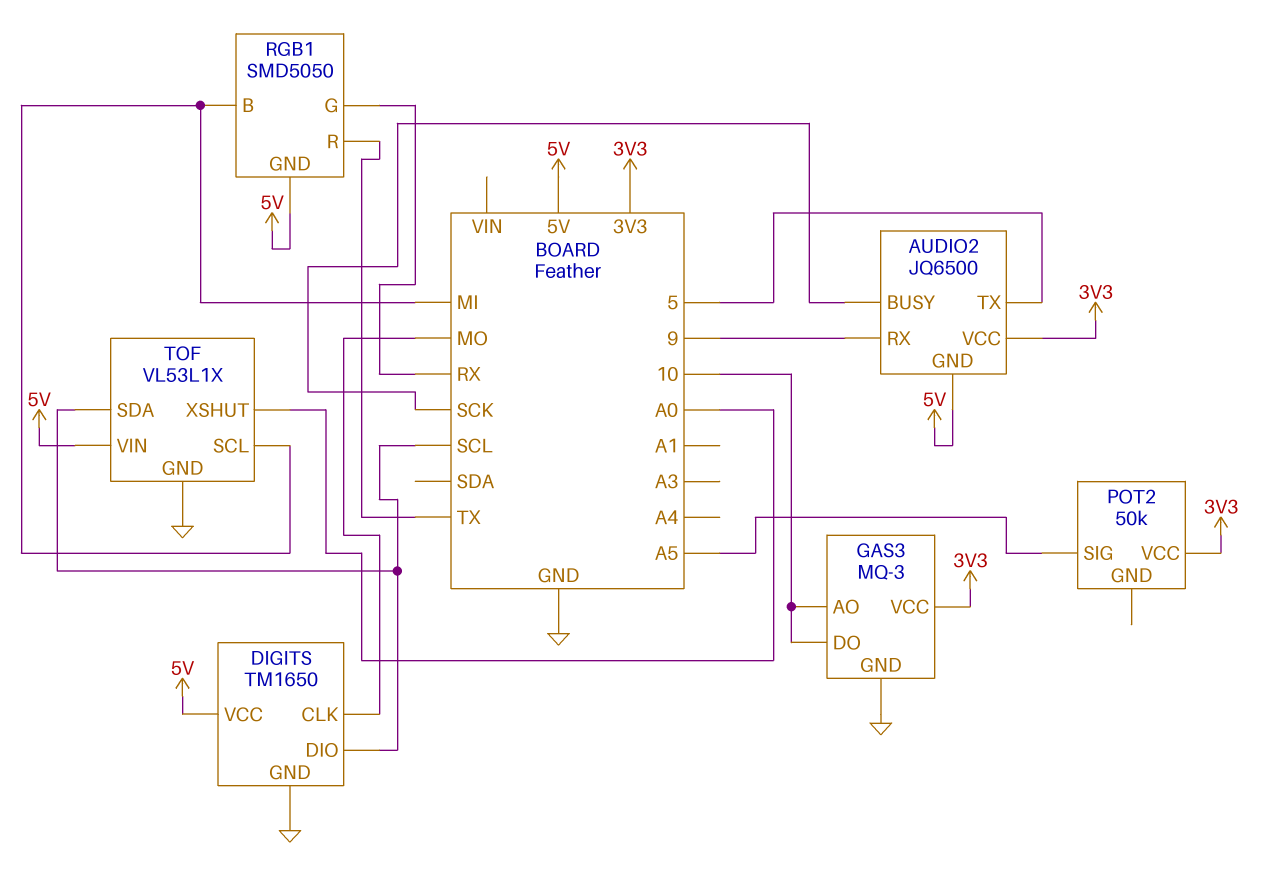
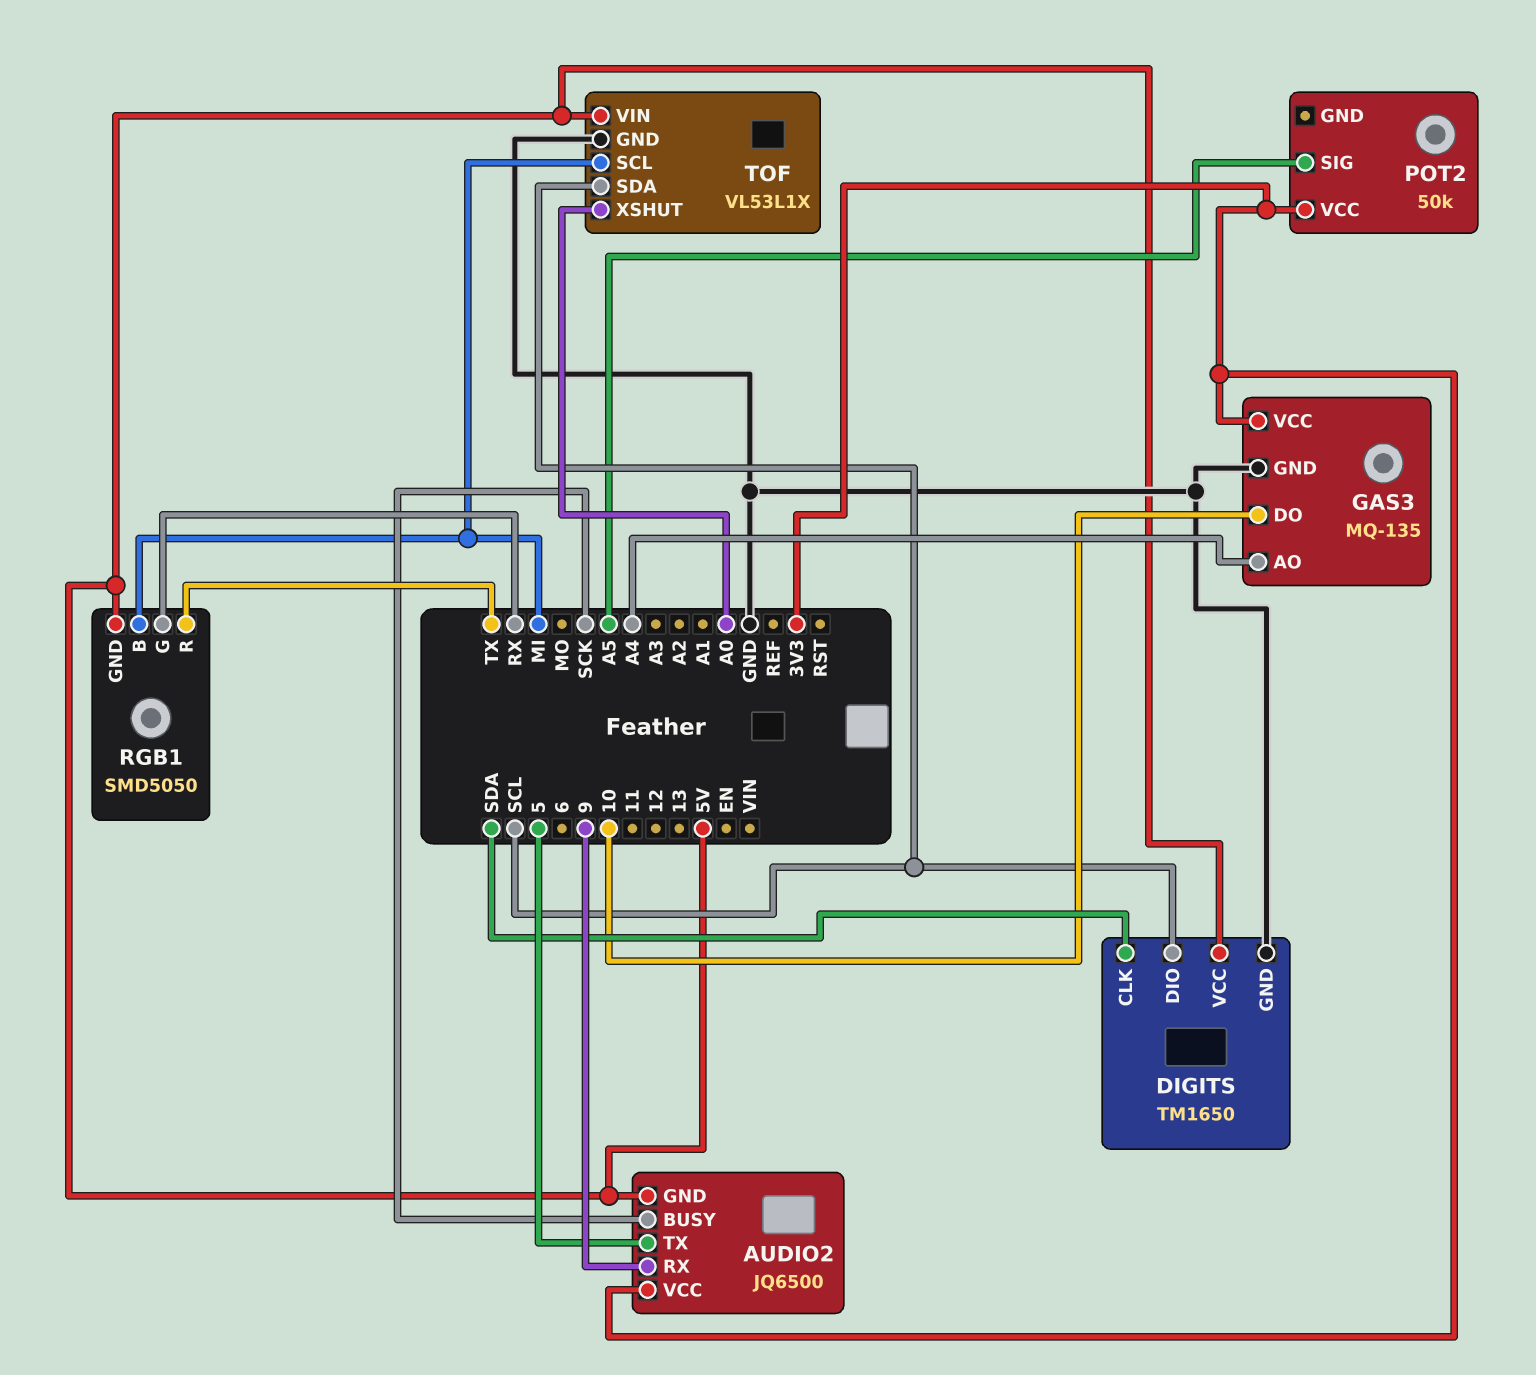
DIGITS pin CLK: MO -> SDA
GAS3: MQ-3 -> MQ-135
GAS3 pin AO: 10 -> A4

